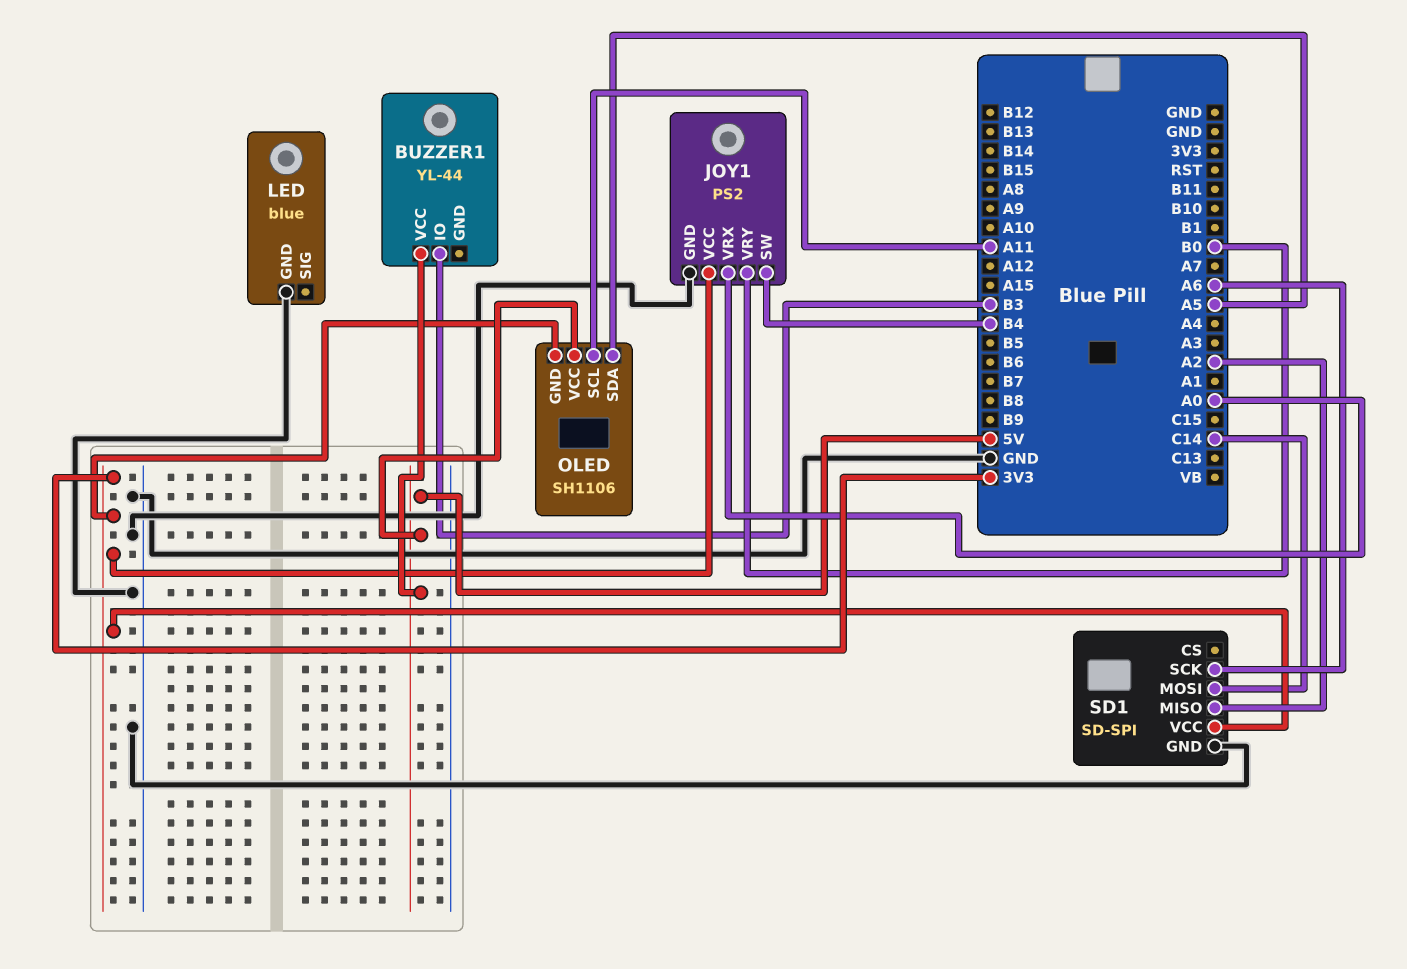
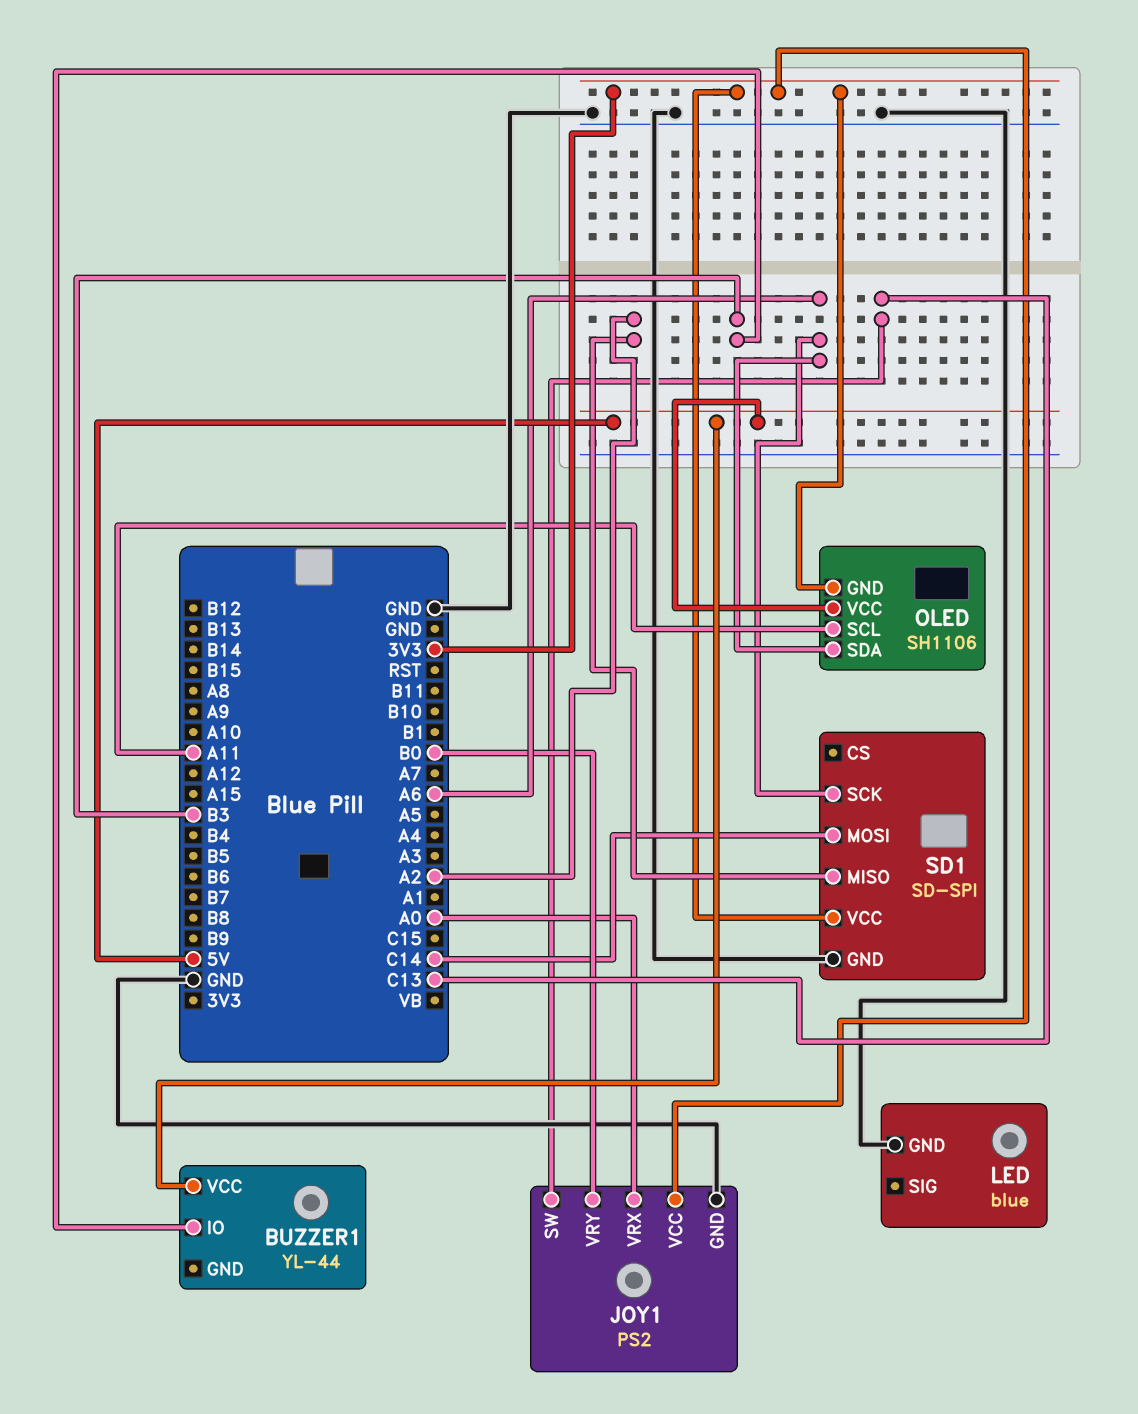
JOY1 pin SW: B4 -> C13
OLED pin SDA: A5 -> A6

